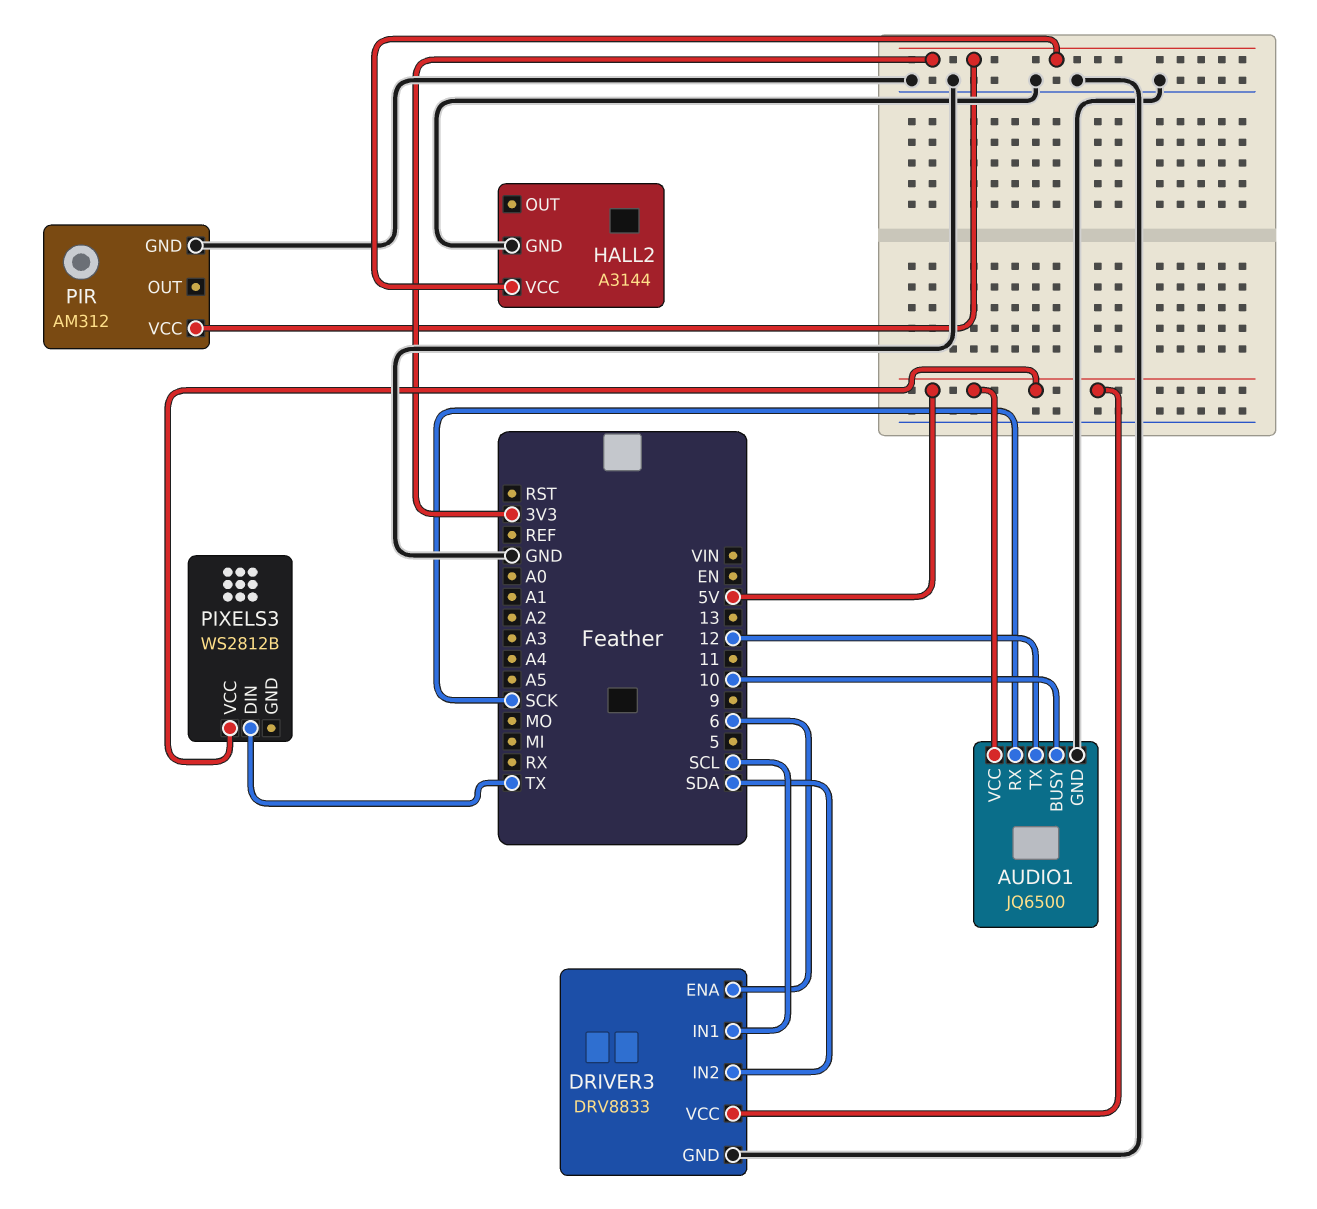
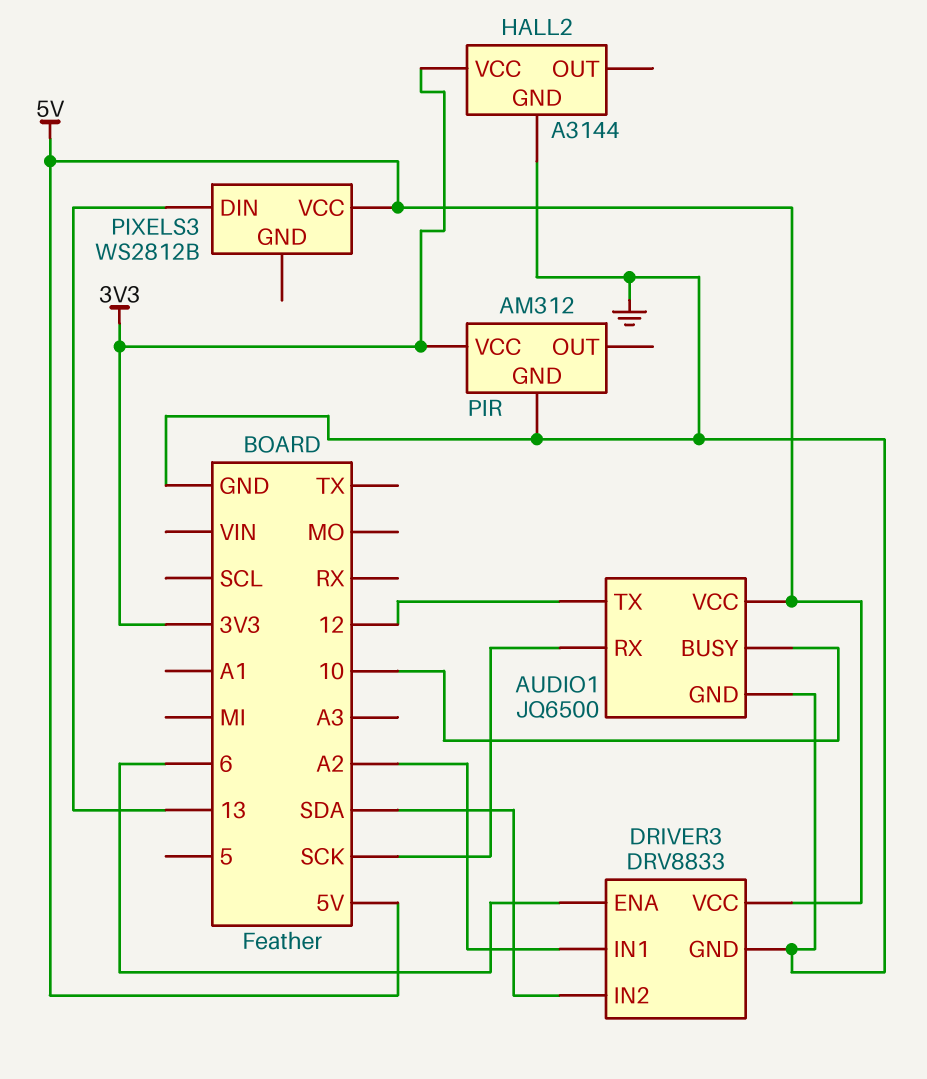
DRIVER3 pin IN1: SCL -> A2
PIXELS3 pin DIN: TX -> 13

